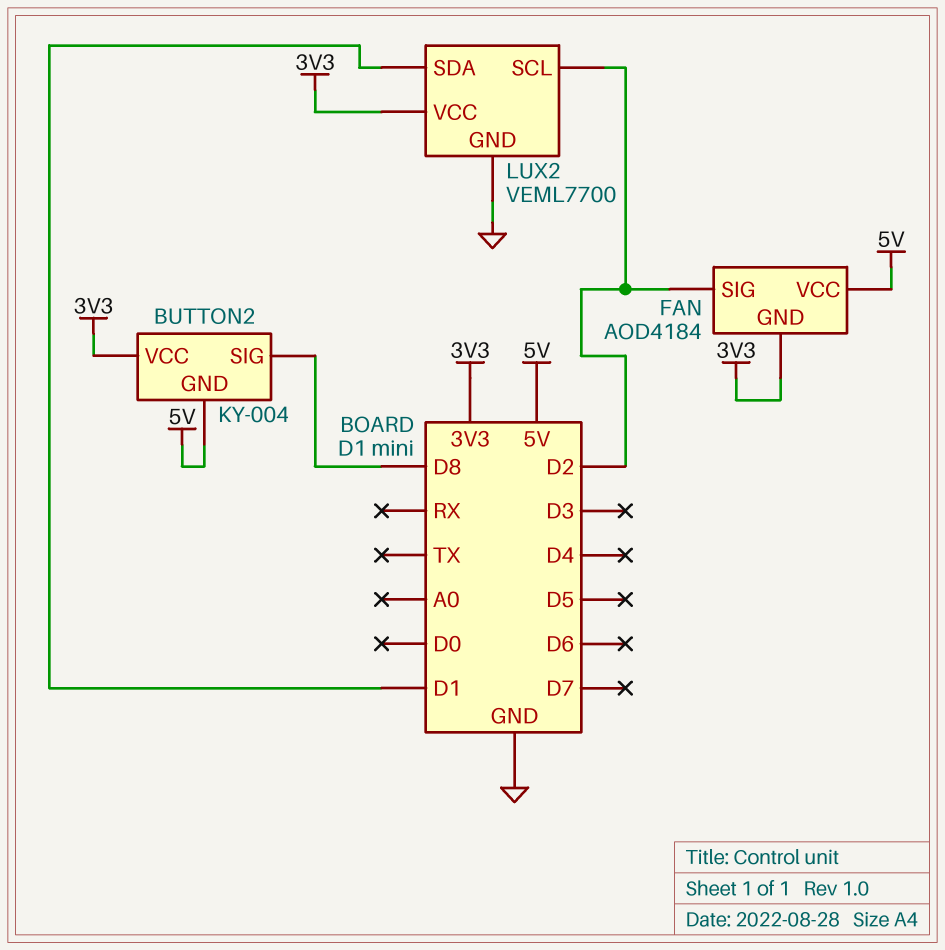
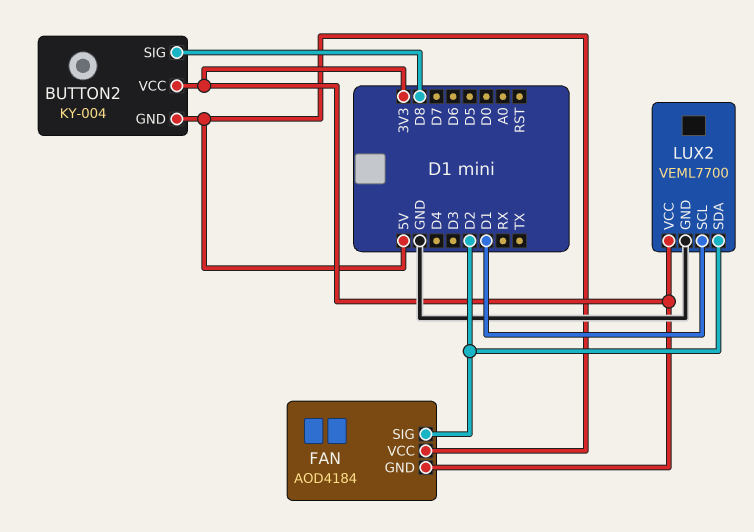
LUX2 pin SCL: D2 -> D1
LUX2 pin SDA: D1 -> D2

